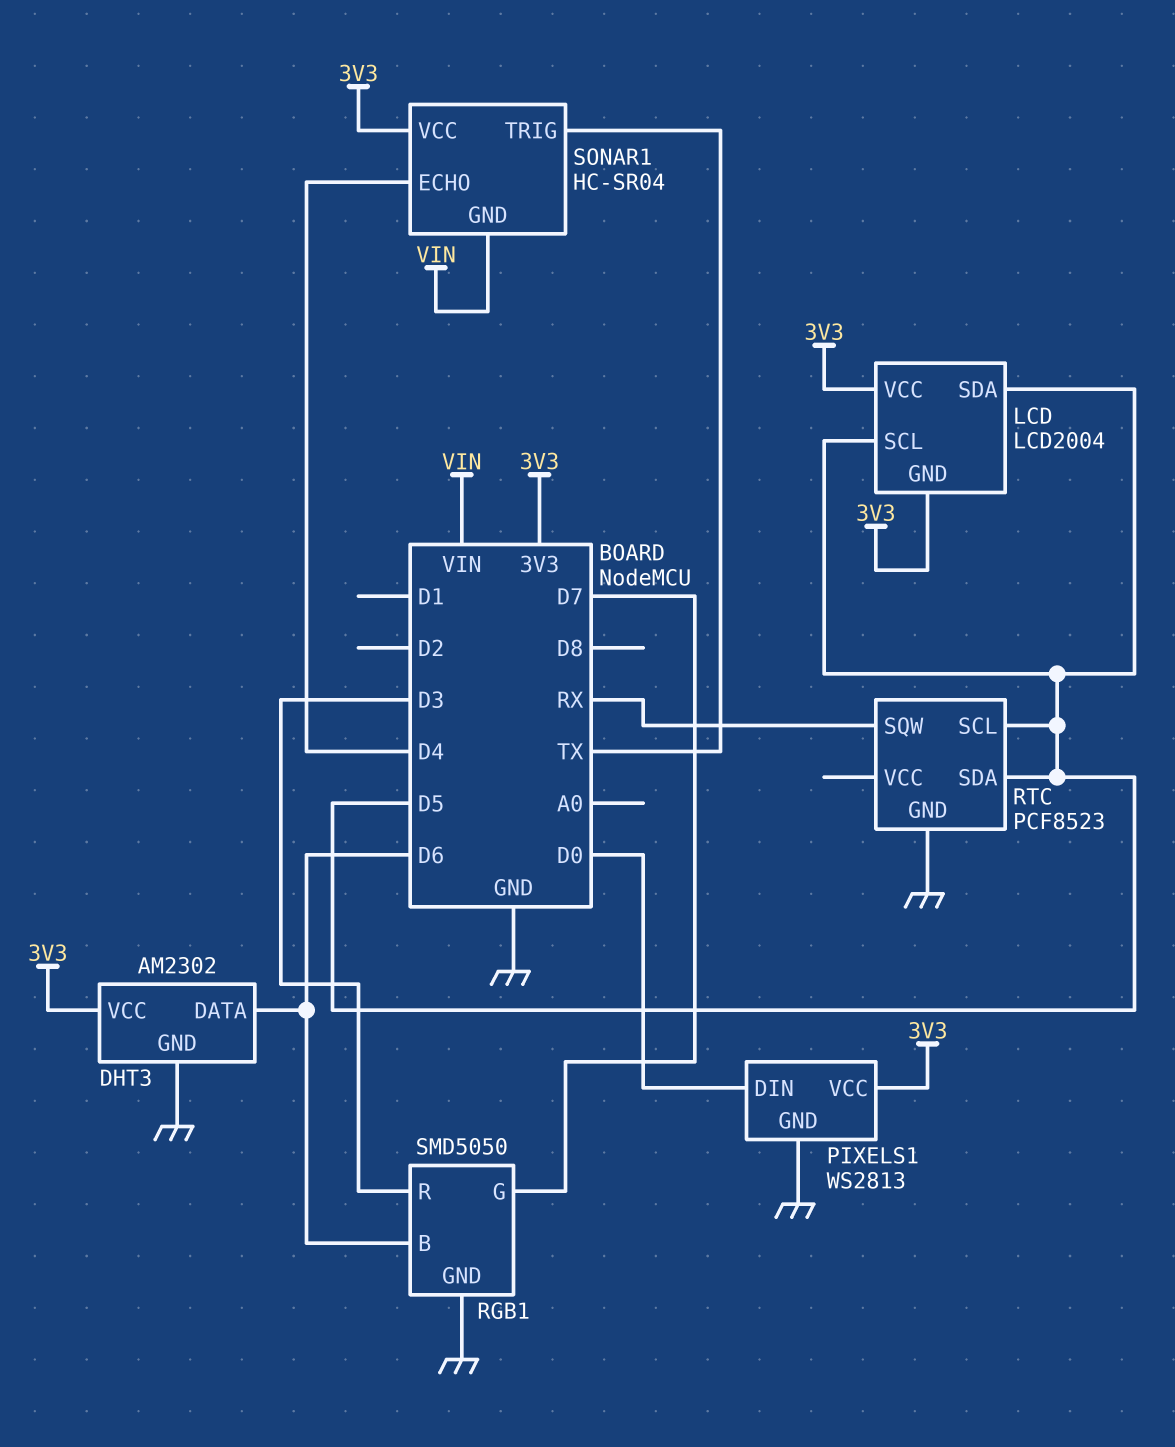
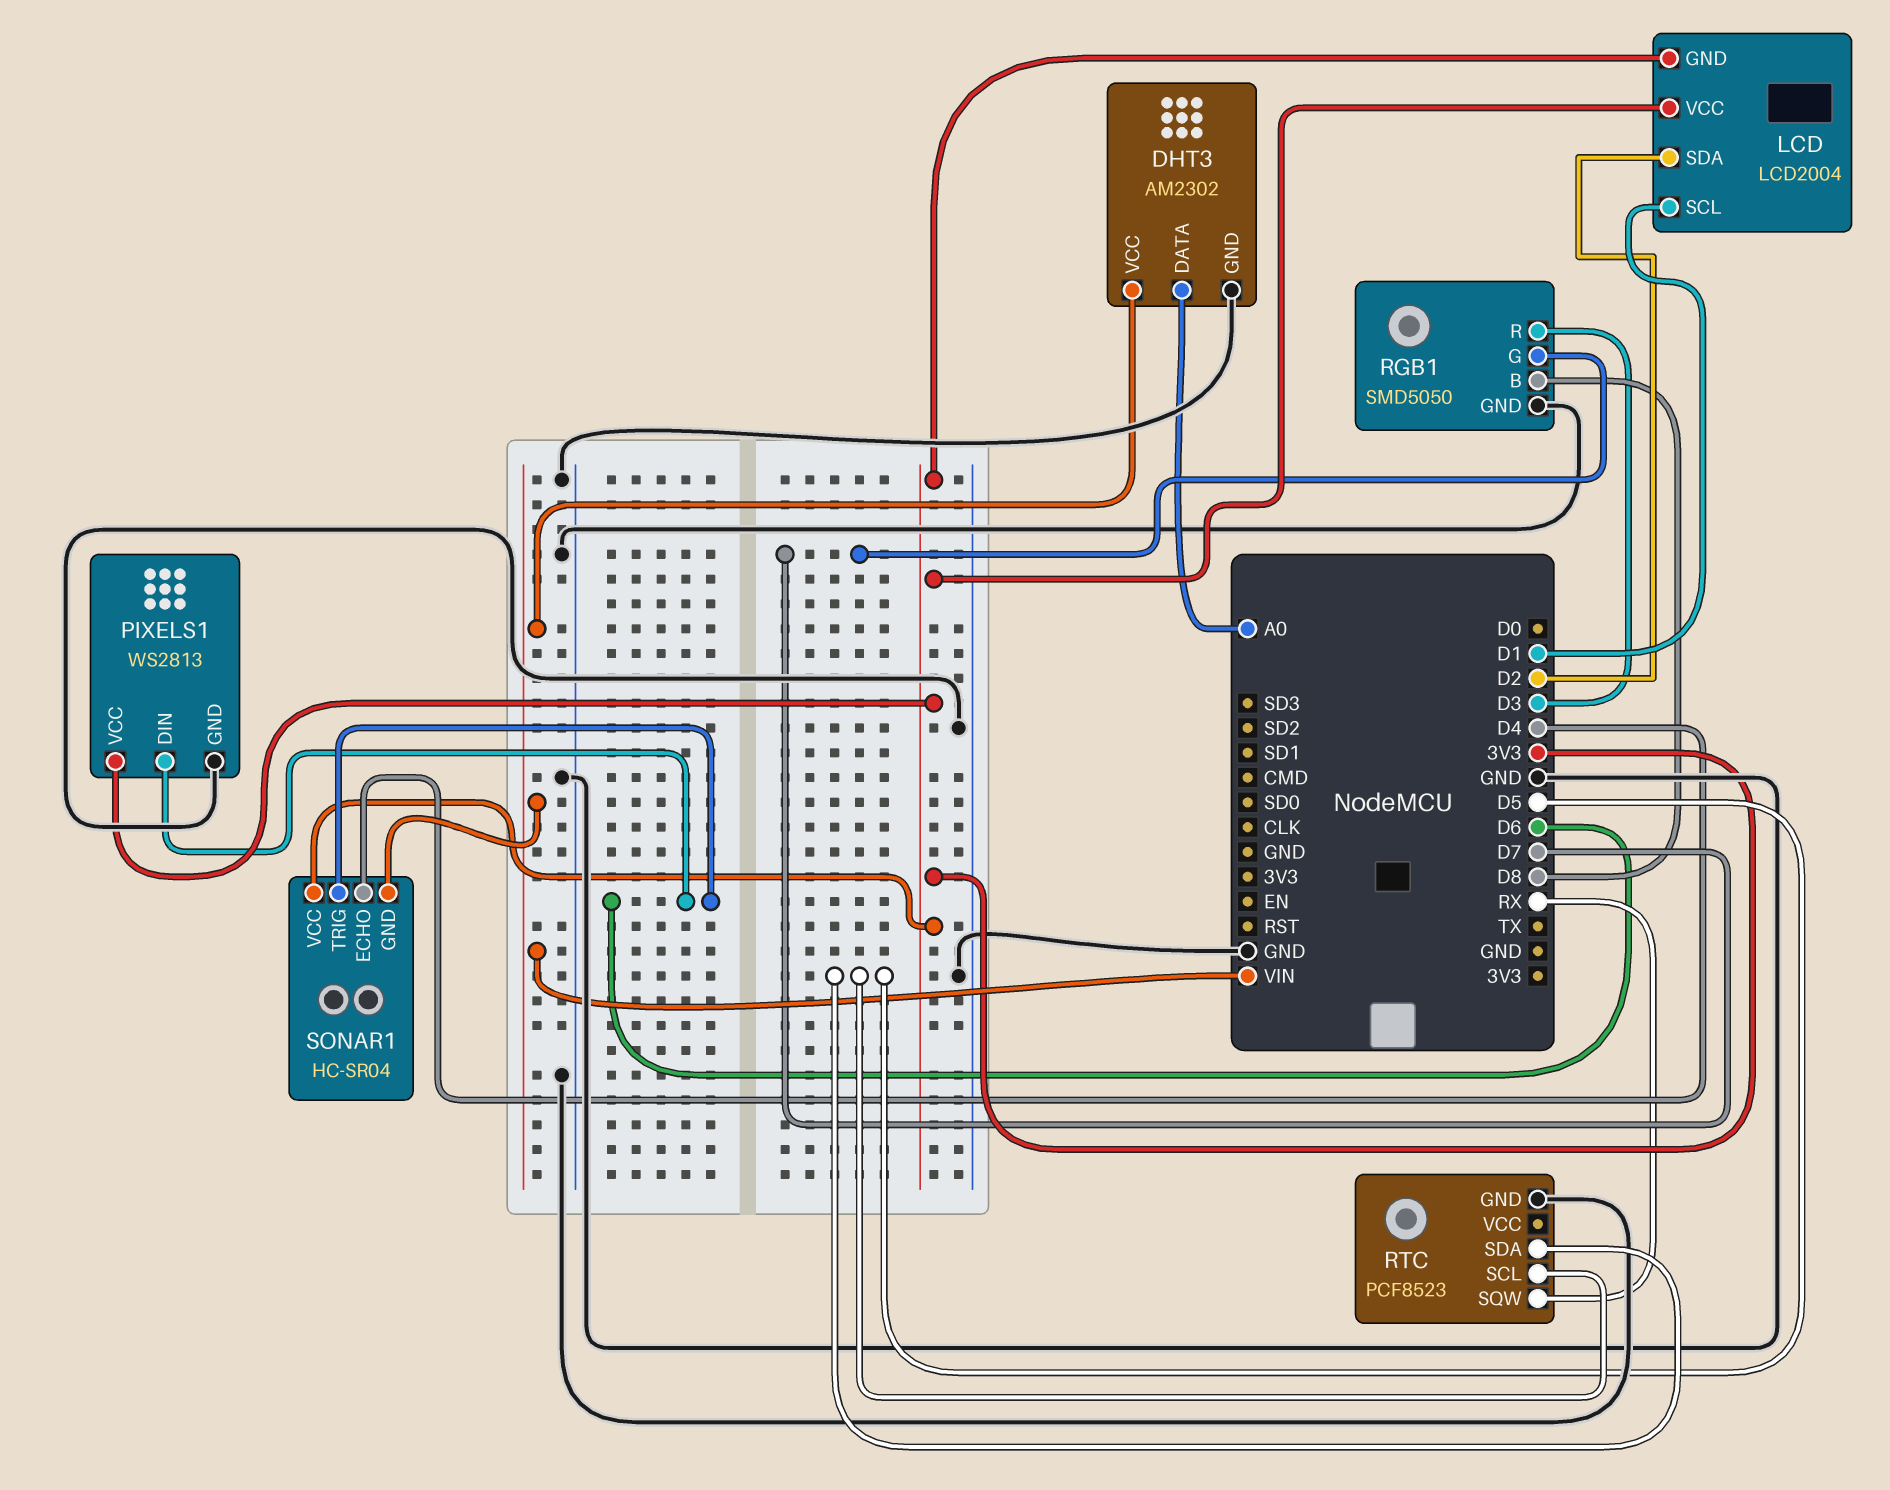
DHT3 pin DATA: D6 -> A0
DHT3 pin VCC: 3V3 -> VIN
LCD pin SCL: D5 -> D1
LCD pin SDA: D5 -> D2
PIXELS1 pin DIN: D0 -> D6
RGB1 pin B: D6 -> D8
SONAR1 pin TRIG: TX -> D6

